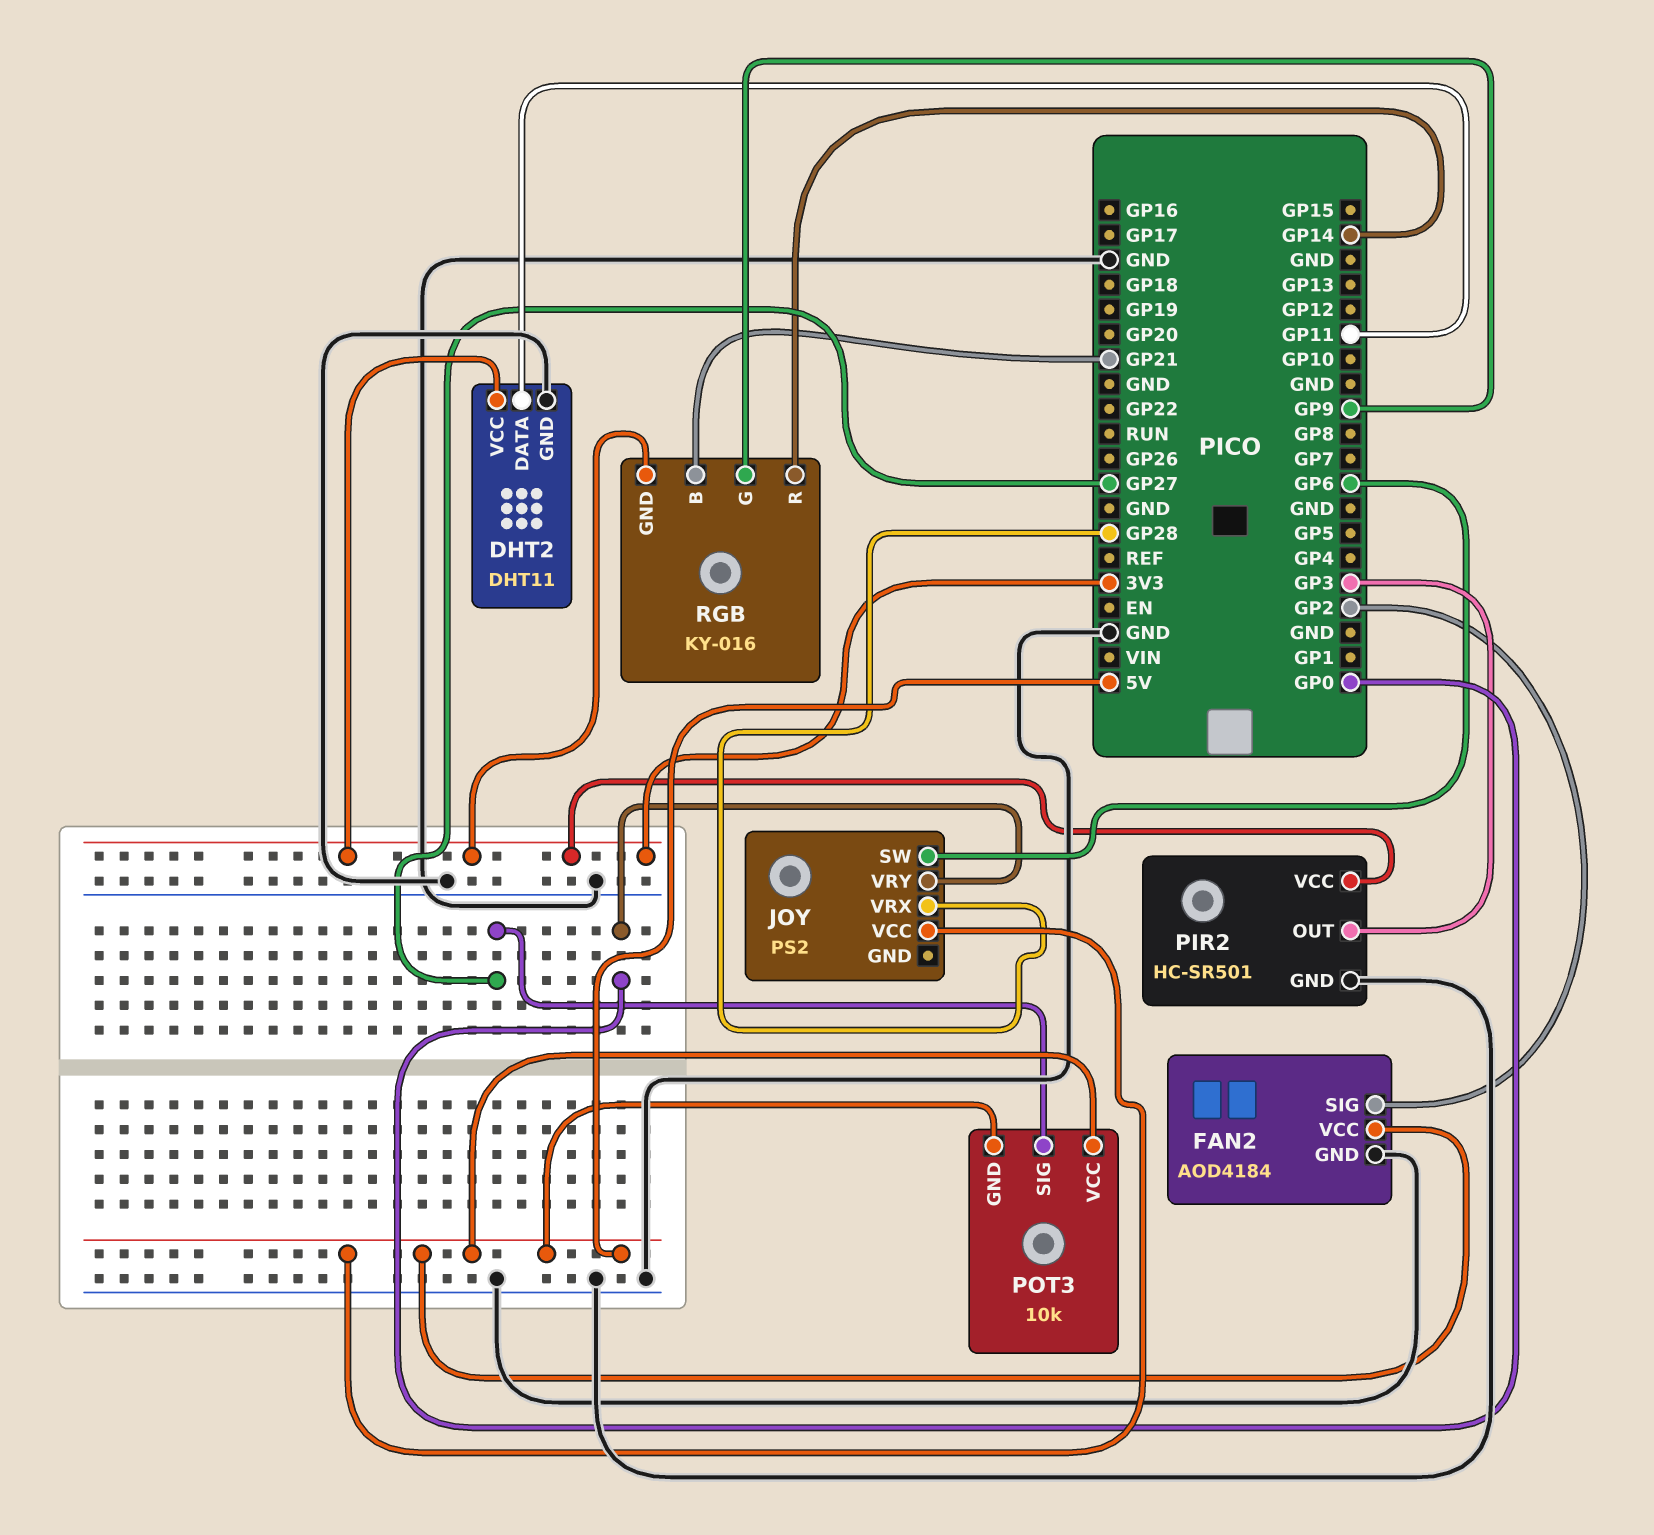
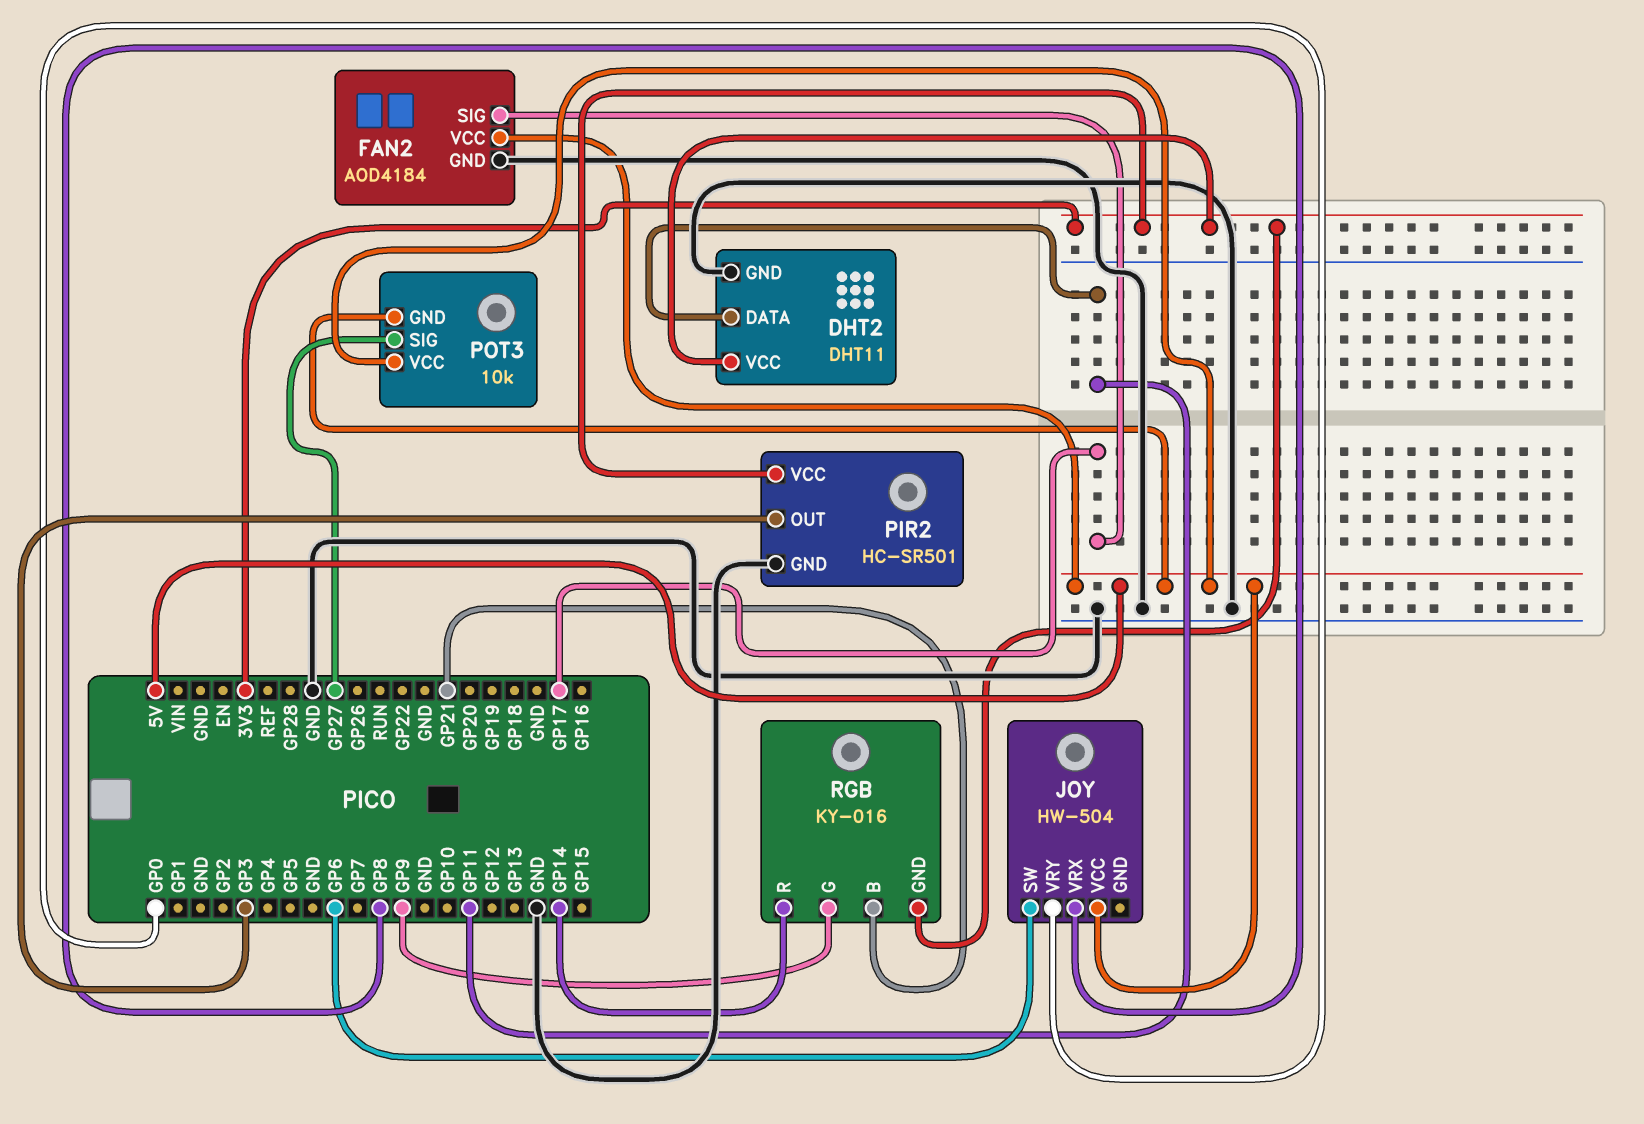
FAN2 pin SIG: GP2 -> GP17
JOY: PS2 -> HW-504
JOY pin VRX: GP28 -> GP8

